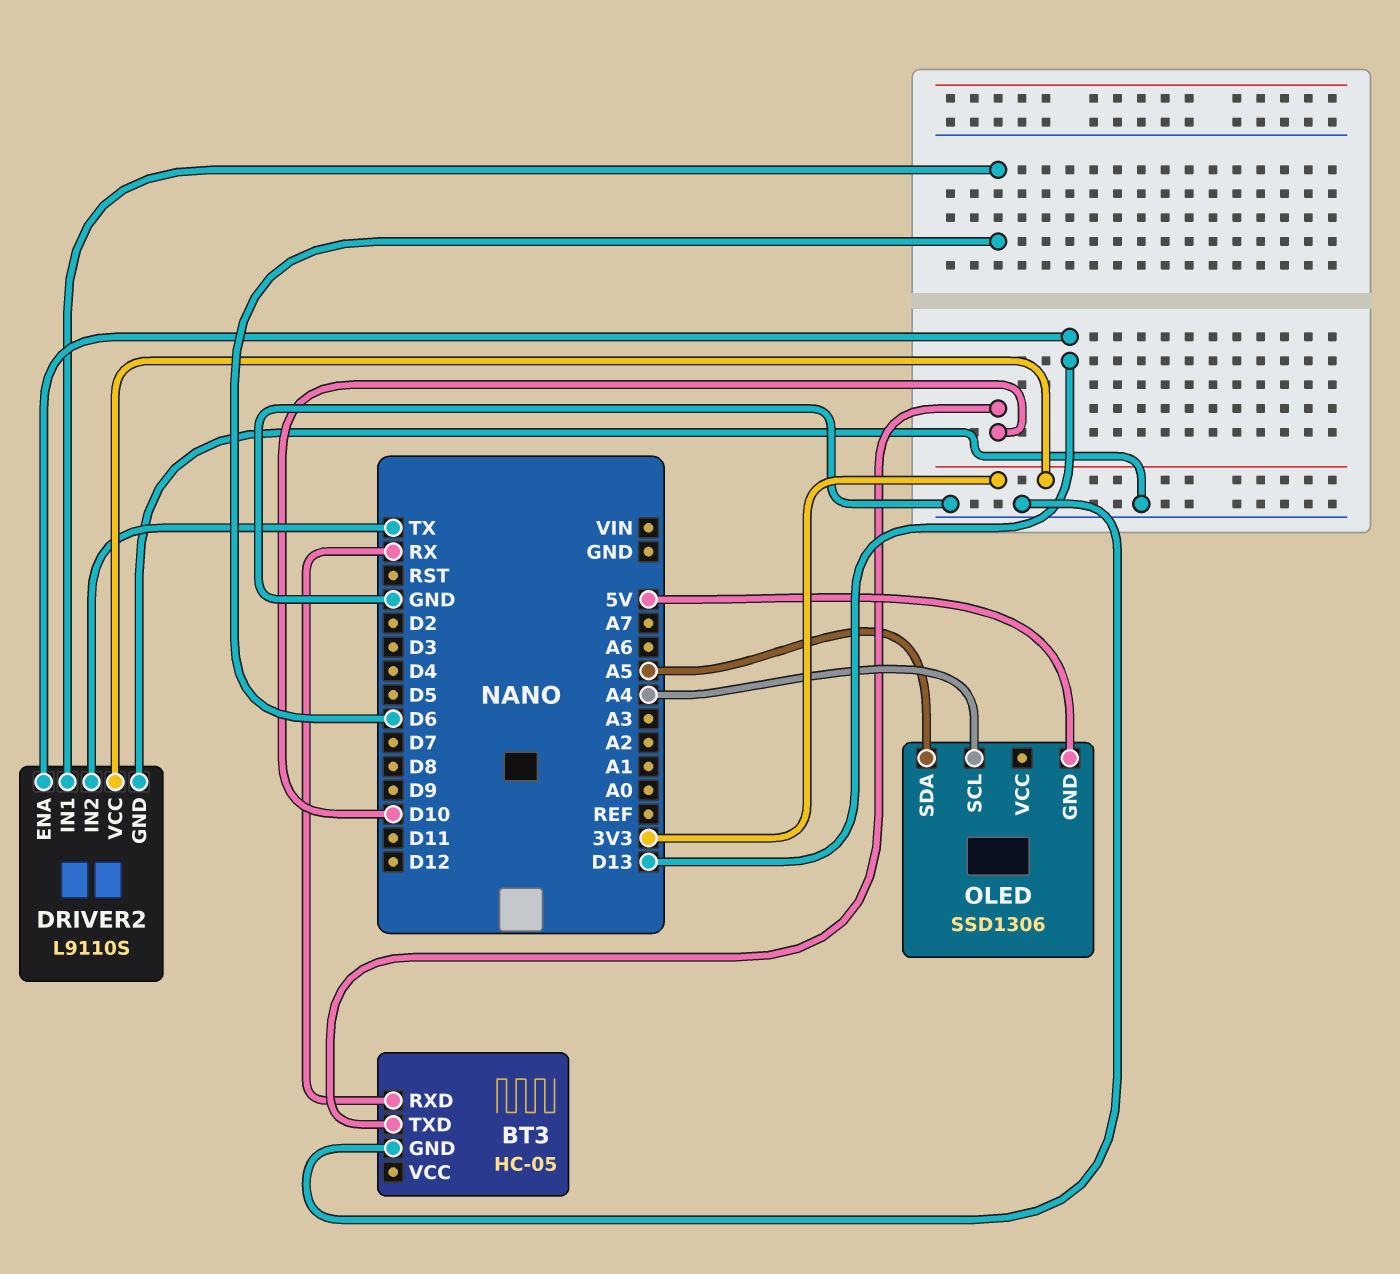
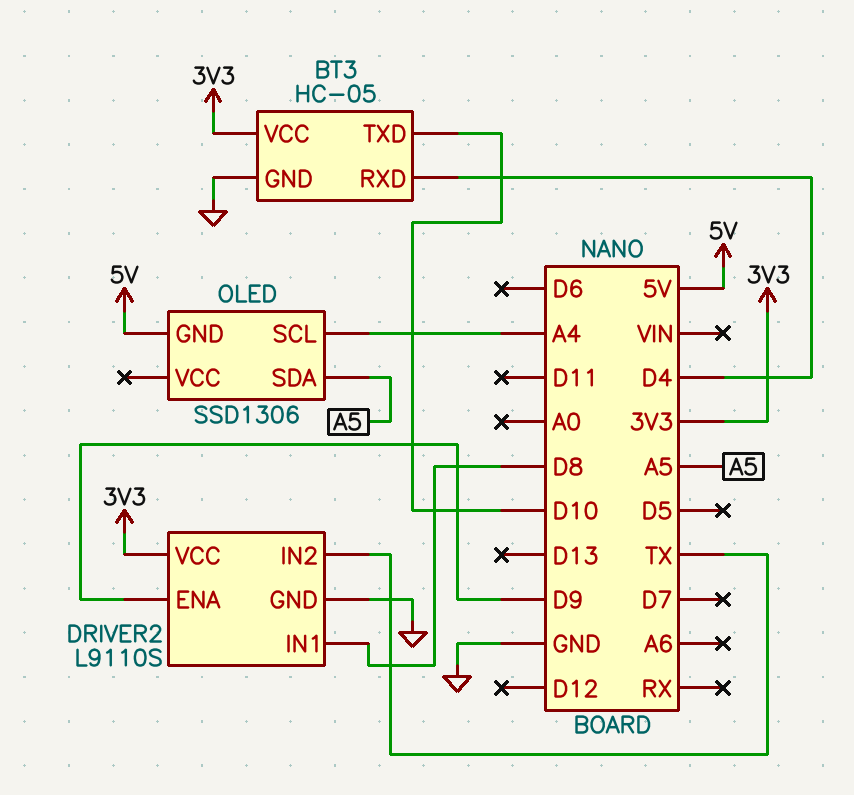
BT3 pin RXD: RX -> D4
BT3 pin VCC: none -> 3V3
DRIVER2 pin ENA: D13 -> D9
DRIVER2 pin IN1: D6 -> D8

